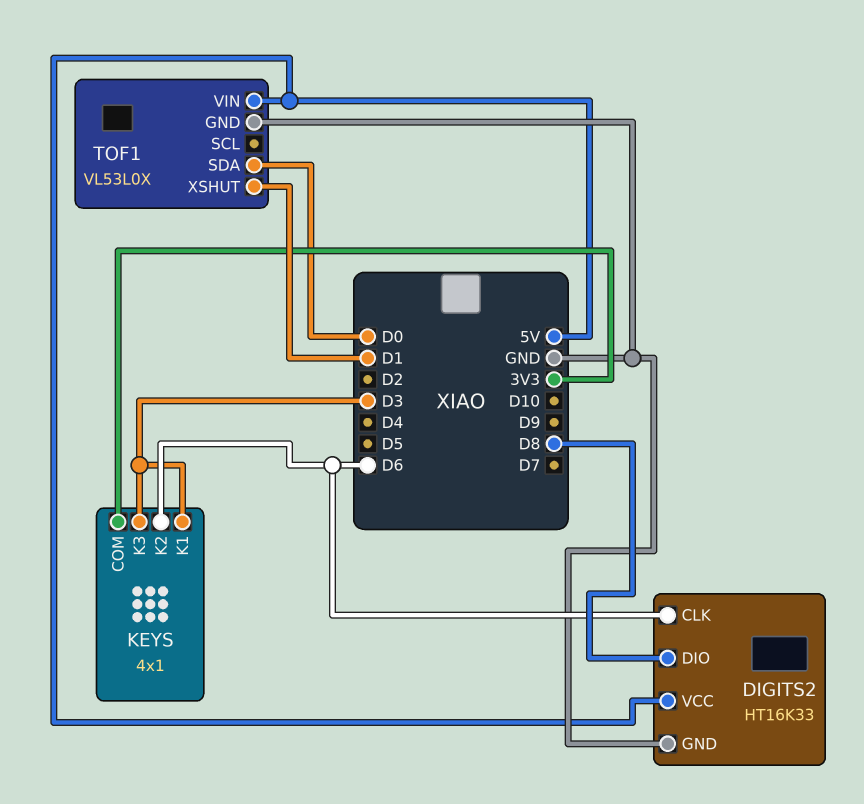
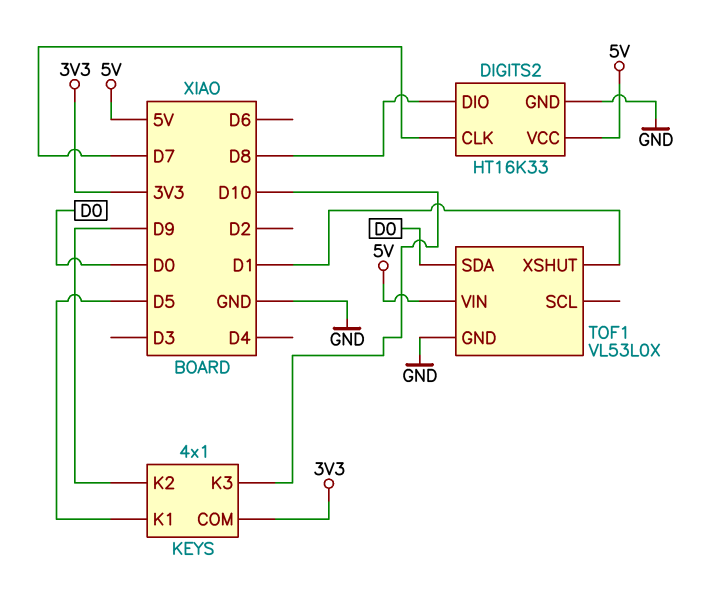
DIGITS2 pin CLK: D6 -> D7
KEYS pin K1: D3 -> D5
KEYS pin K2: D6 -> D9
KEYS pin K3: D3 -> D10

